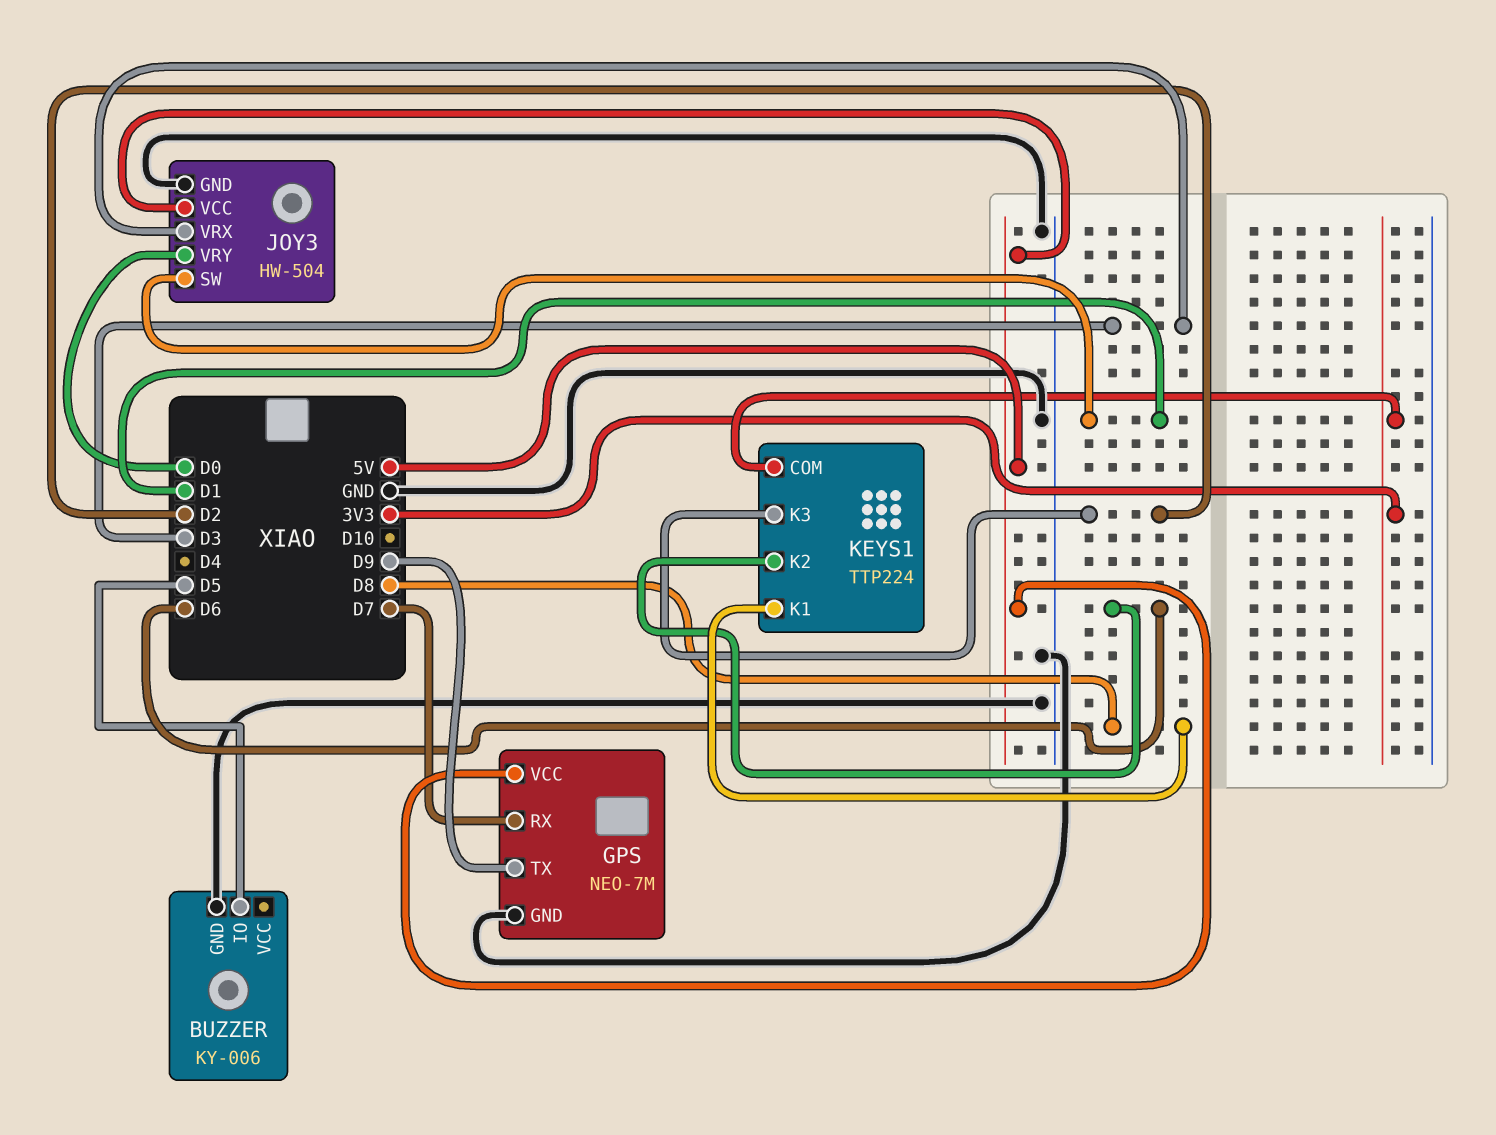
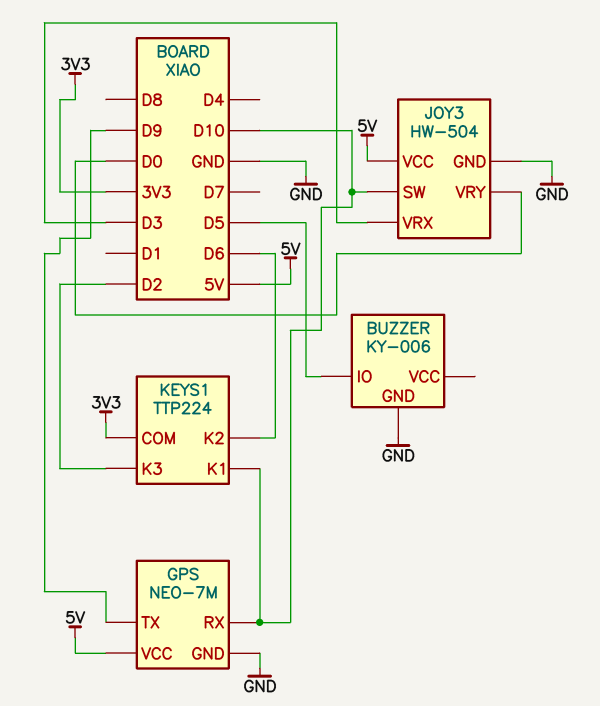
GPS pin RX: D7 -> D10
JOY3 pin SW: D1 -> D10
KEYS1 pin K1: D8 -> D10

